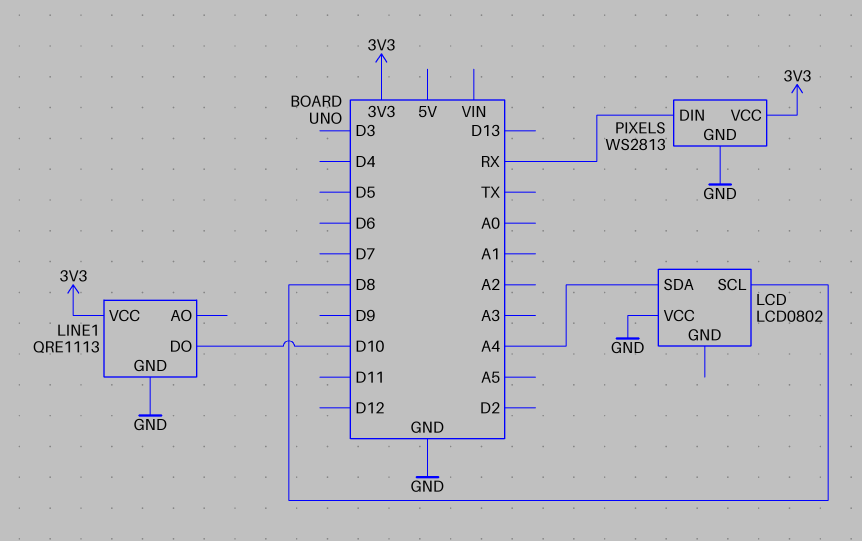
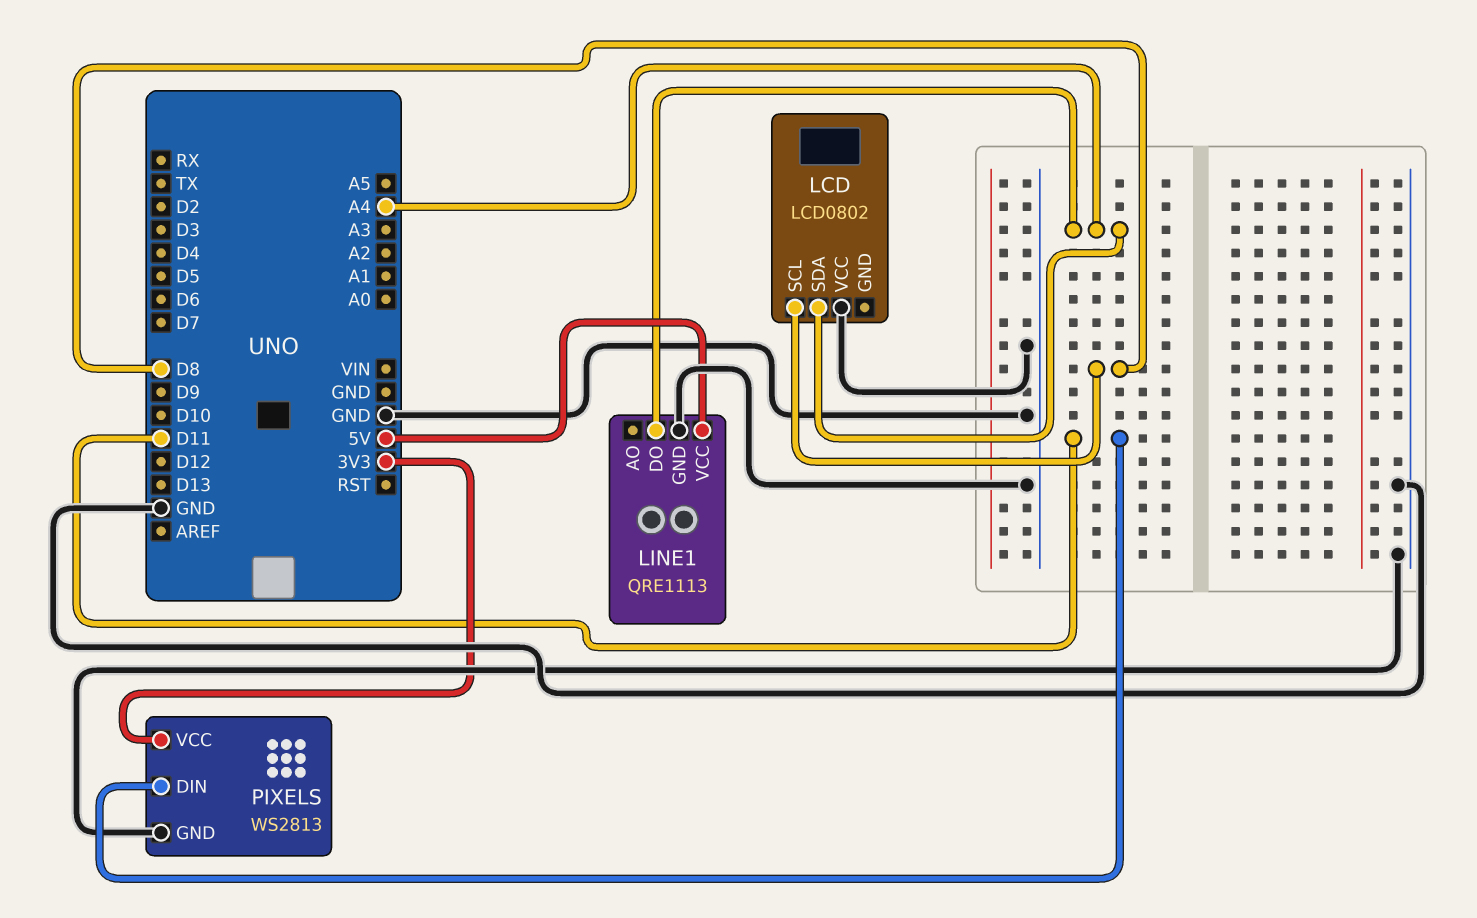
LINE1 pin DO: D10 -> A4
LINE1 pin VCC: 3V3 -> 5V
PIXELS pin DIN: RX -> D11

